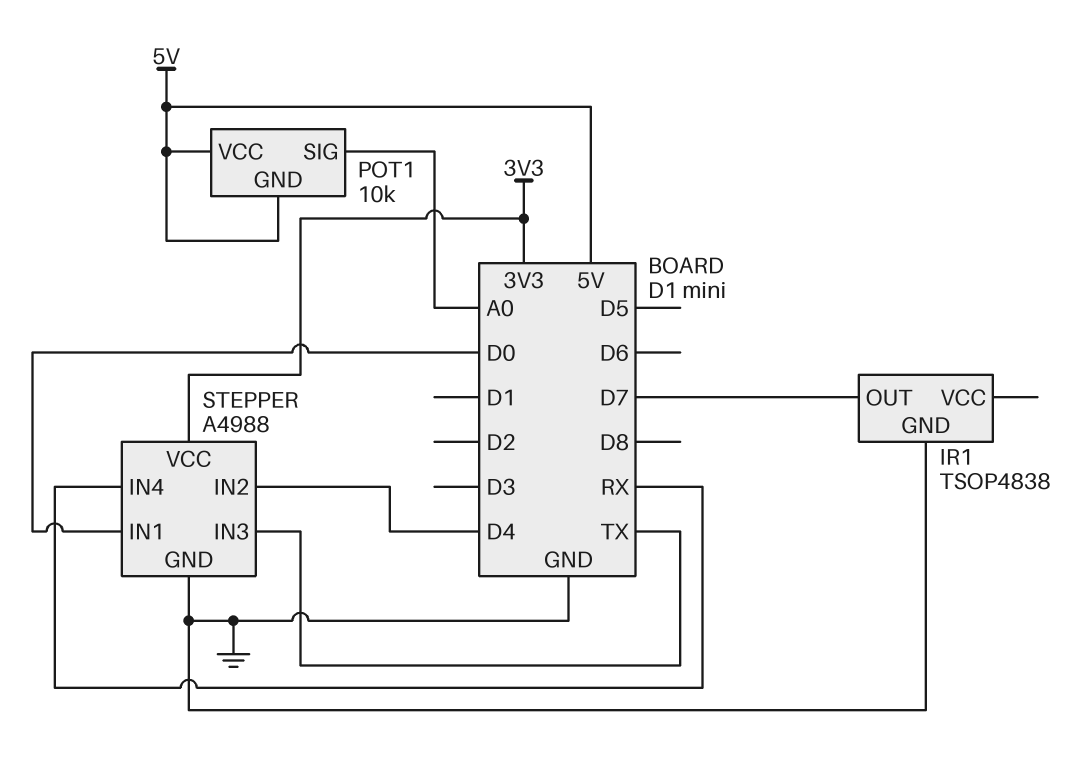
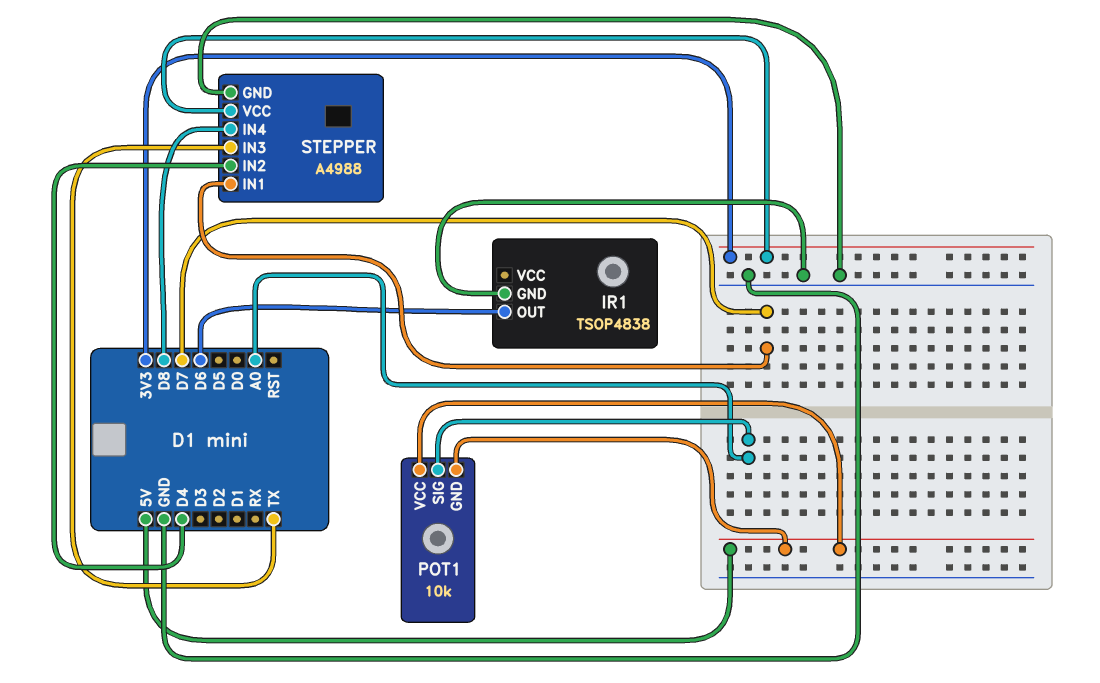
IR1 pin OUT: D7 -> D6
STEPPER pin IN1: D0 -> D7
STEPPER pin IN4: RX -> D8

